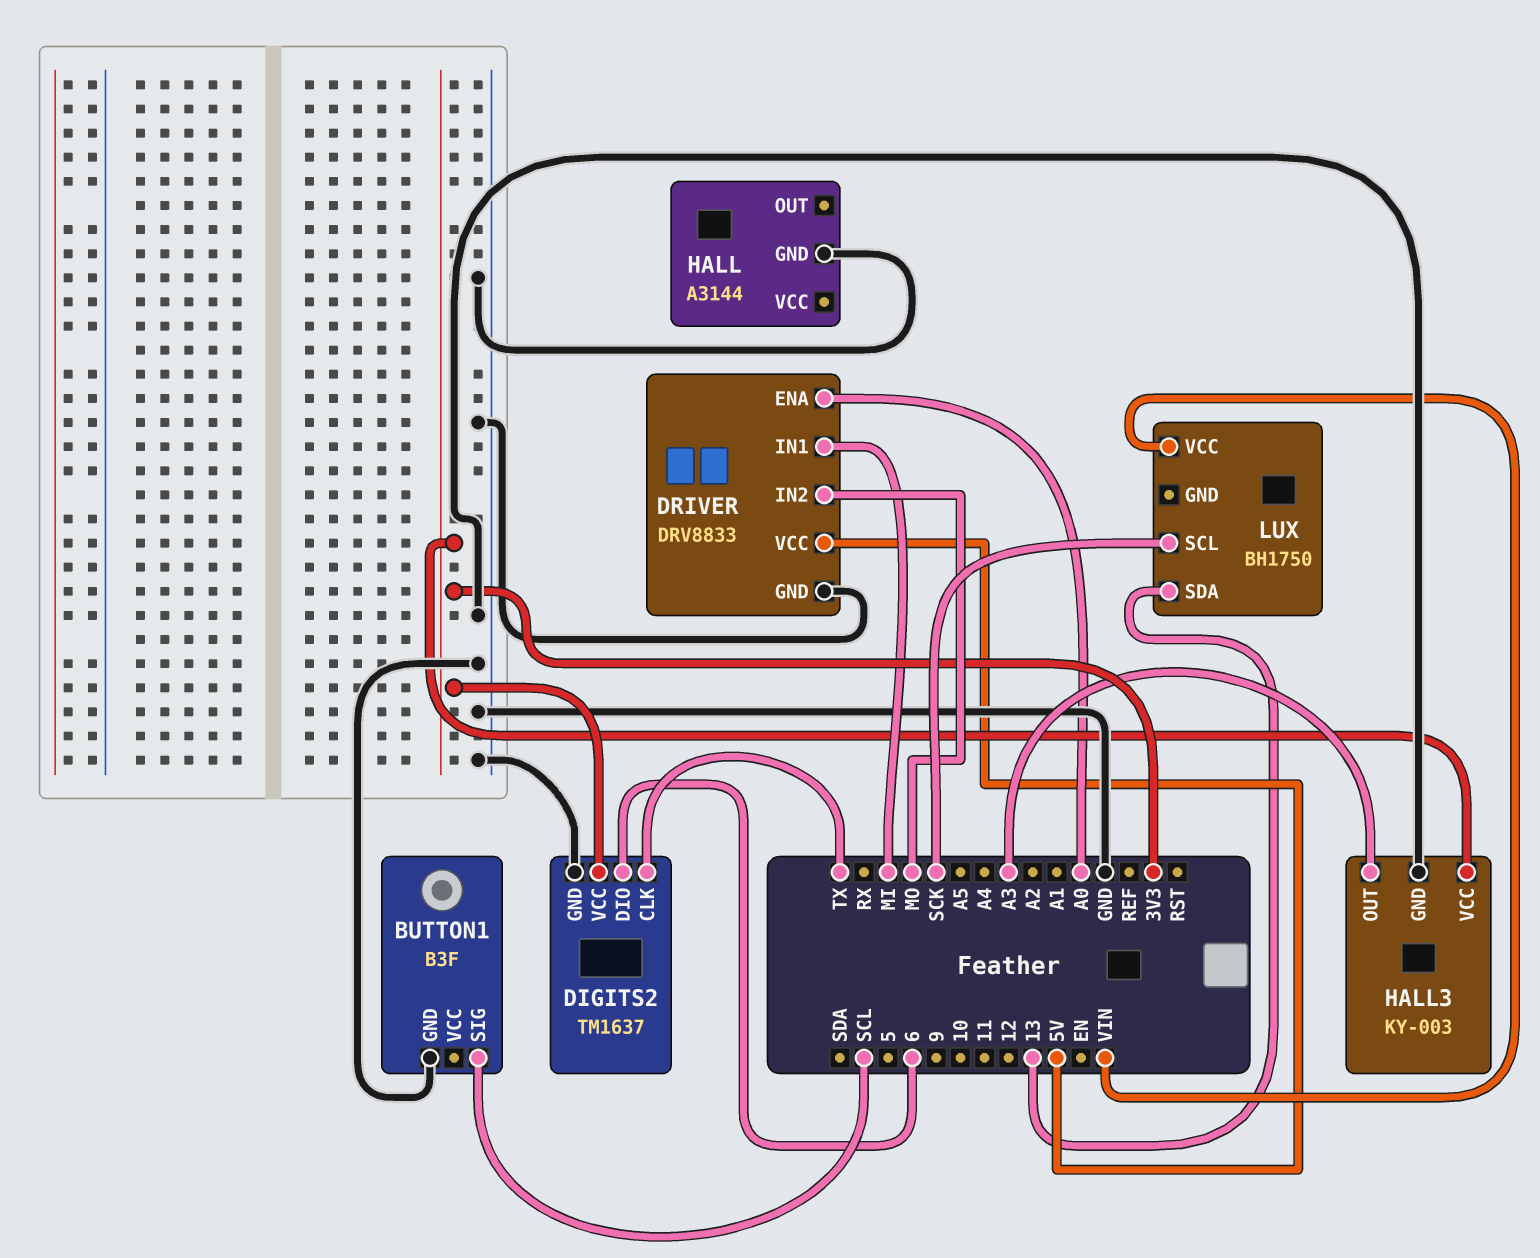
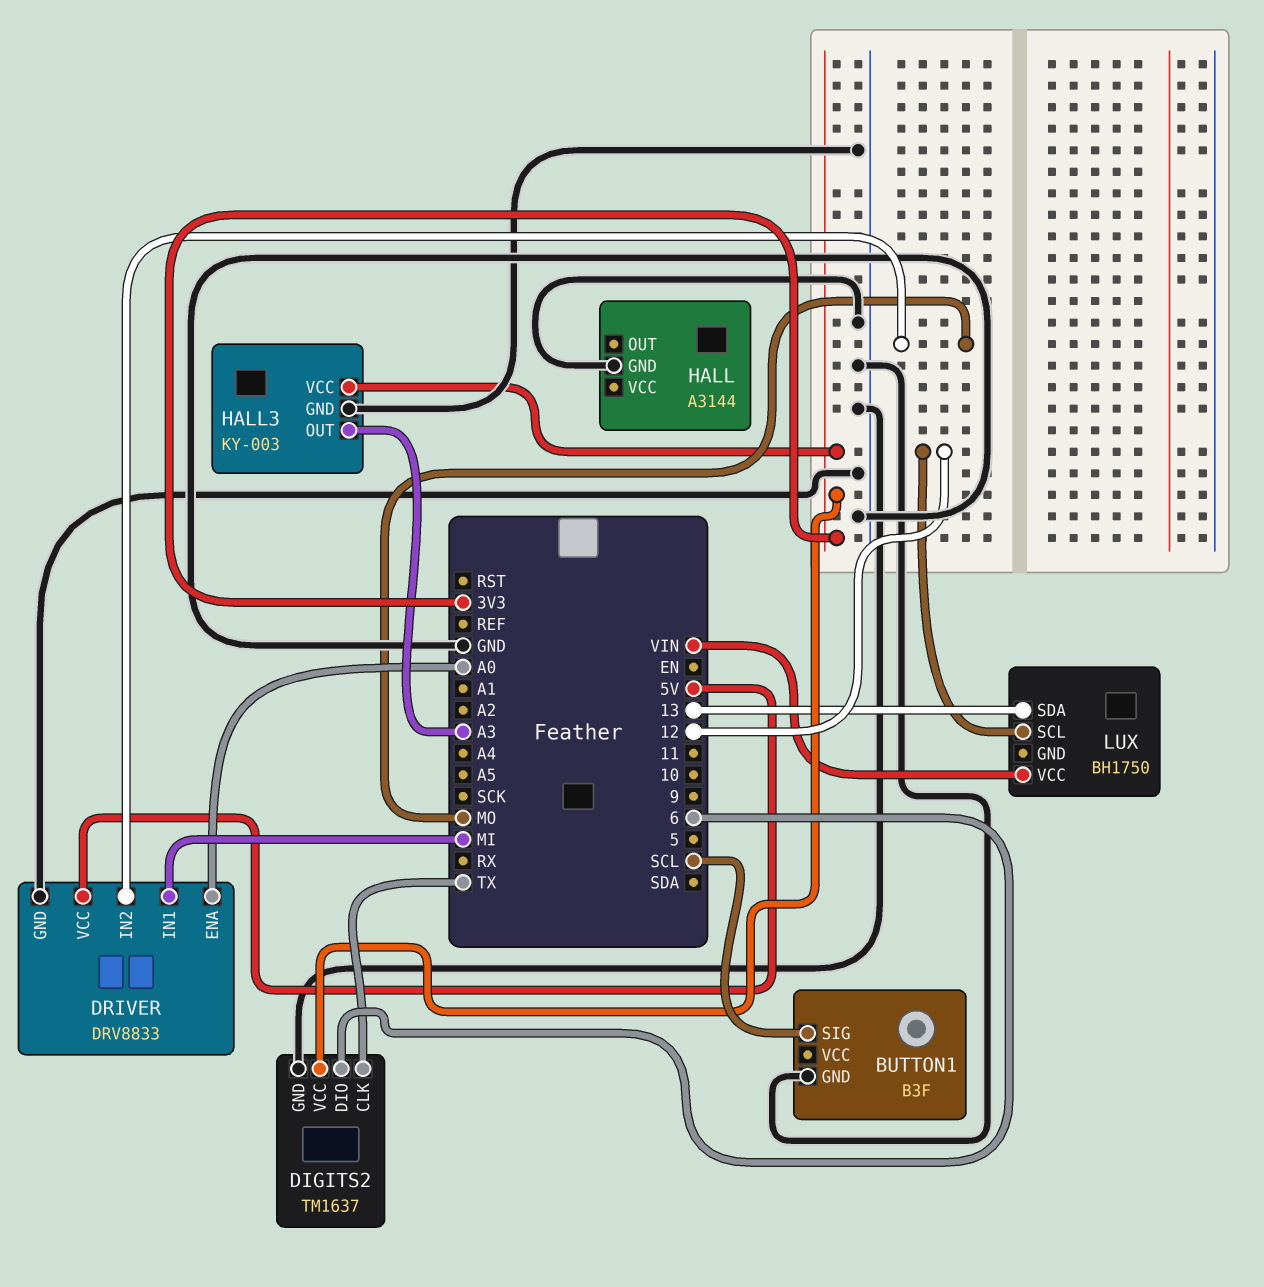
LUX pin SCL: SCK -> 12

